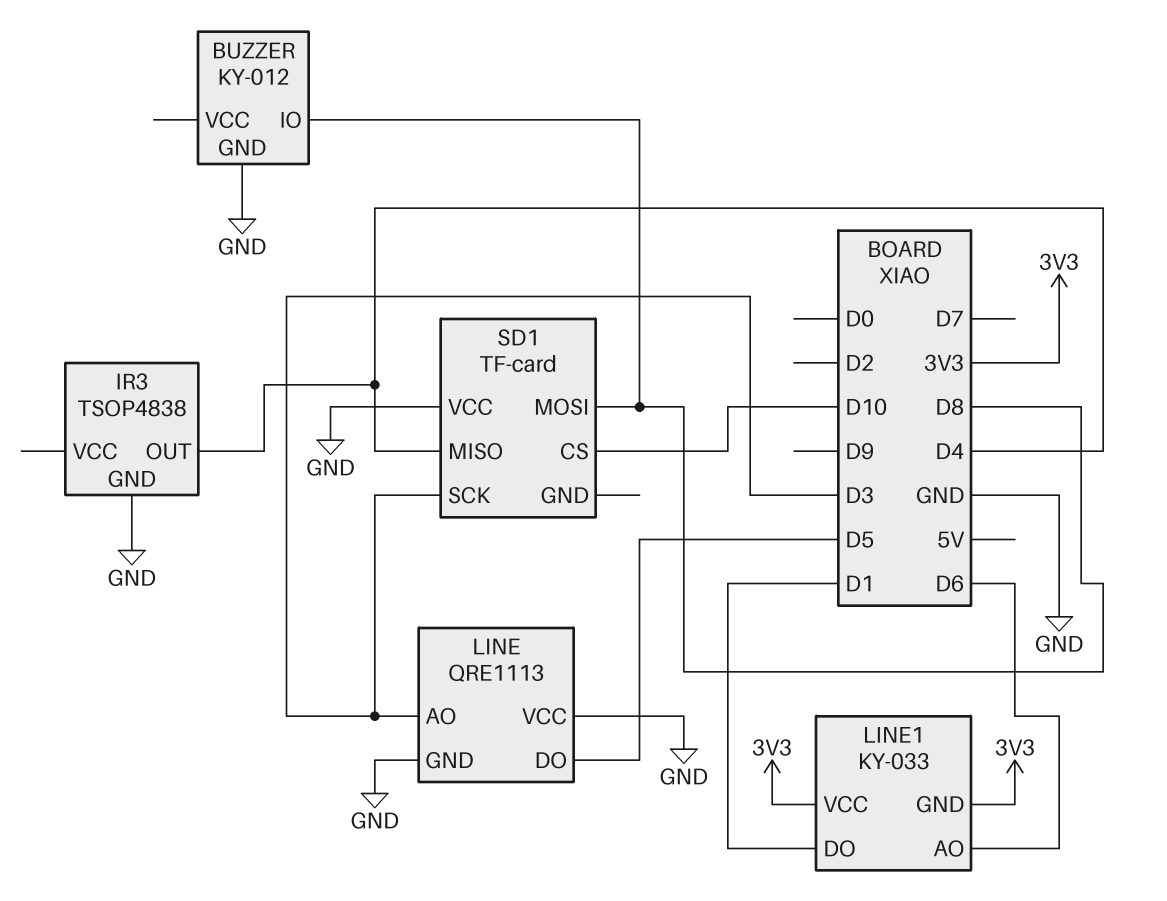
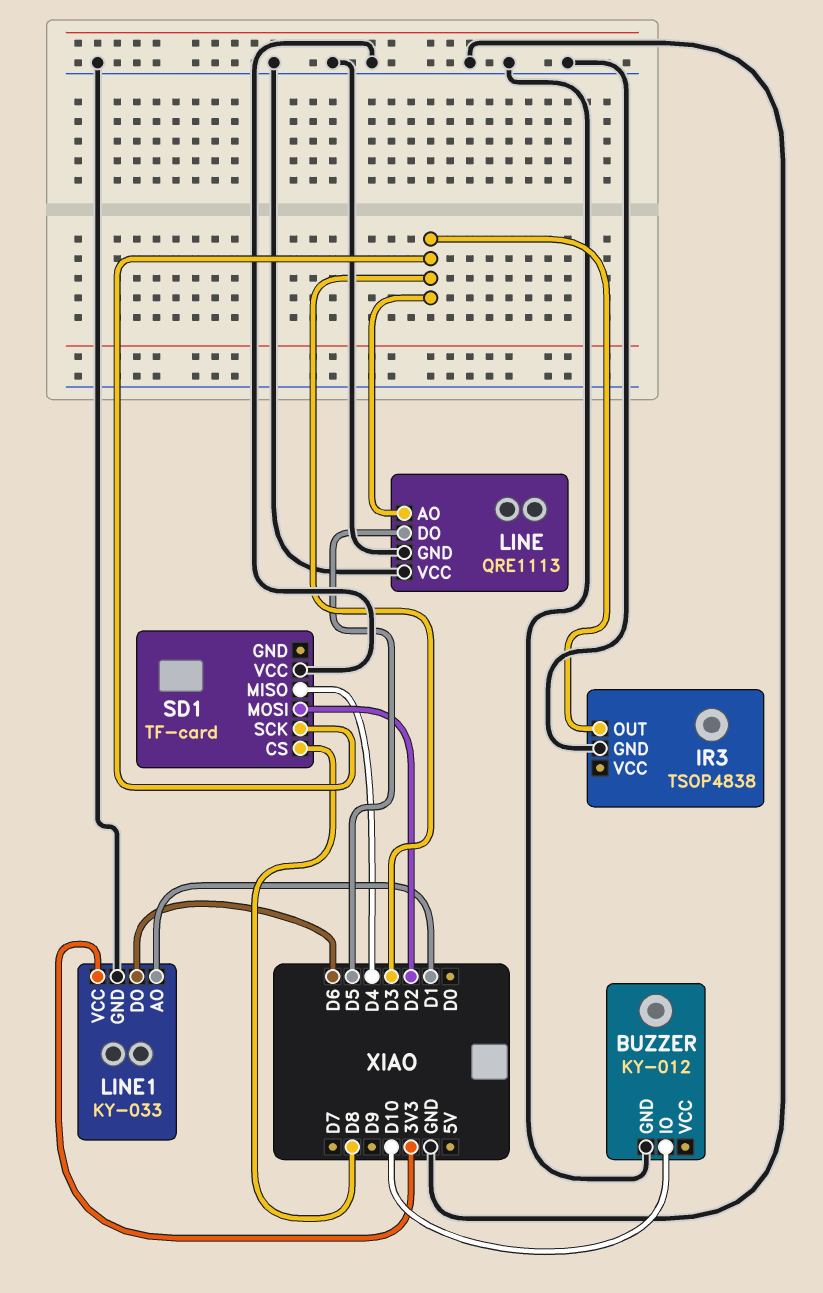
BUZZER pin IO: D8 -> D10
IR3 pin OUT: D4 -> D3
LINE1 pin AO: D6 -> D1
LINE1 pin DO: D1 -> D6
LINE1 pin GND: 3V3 -> GND
SD1 pin CS: D10 -> D8
SD1 pin MOSI: D8 -> D2

